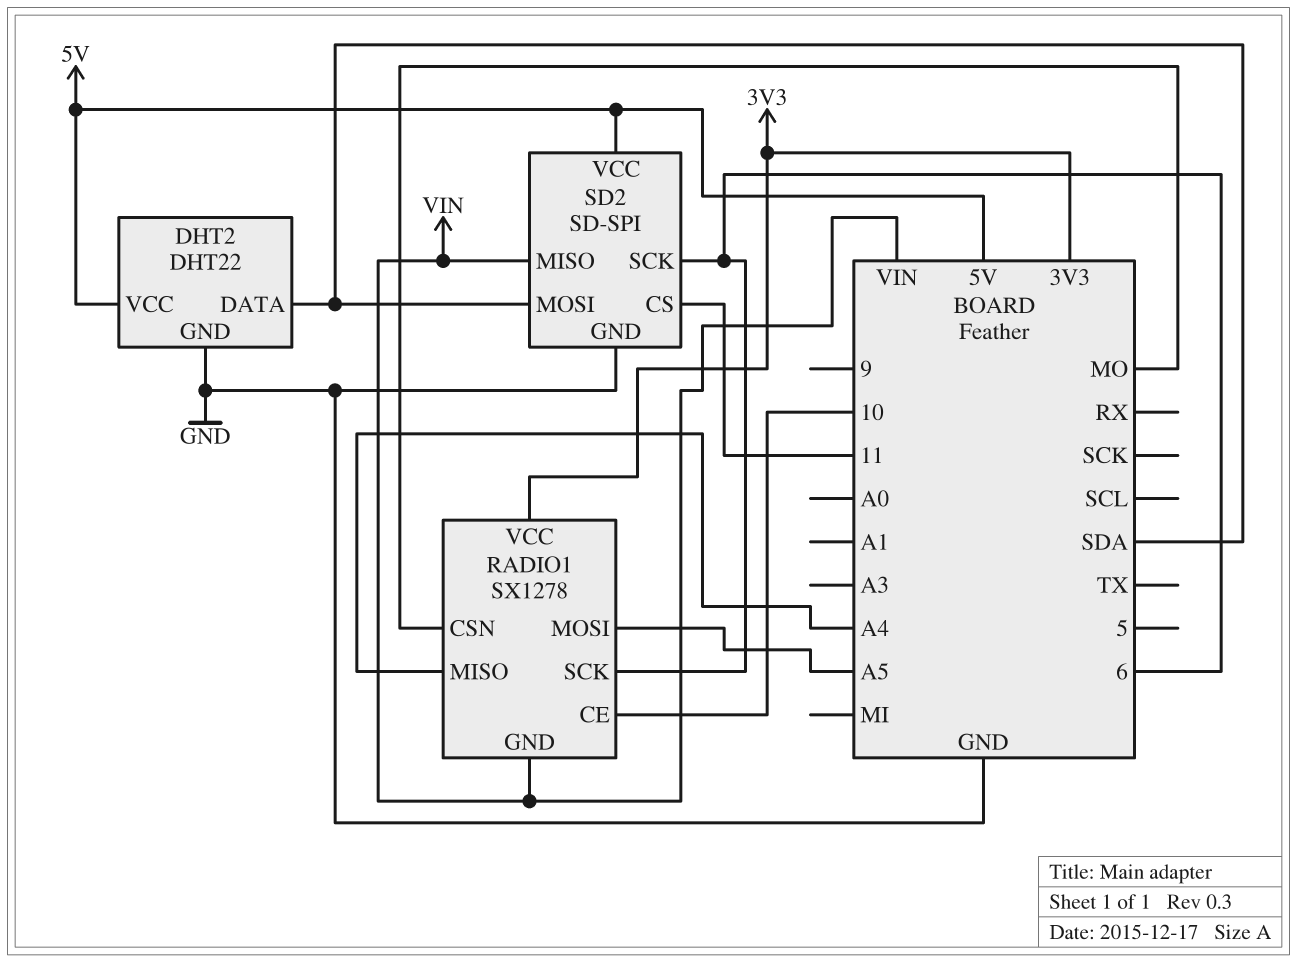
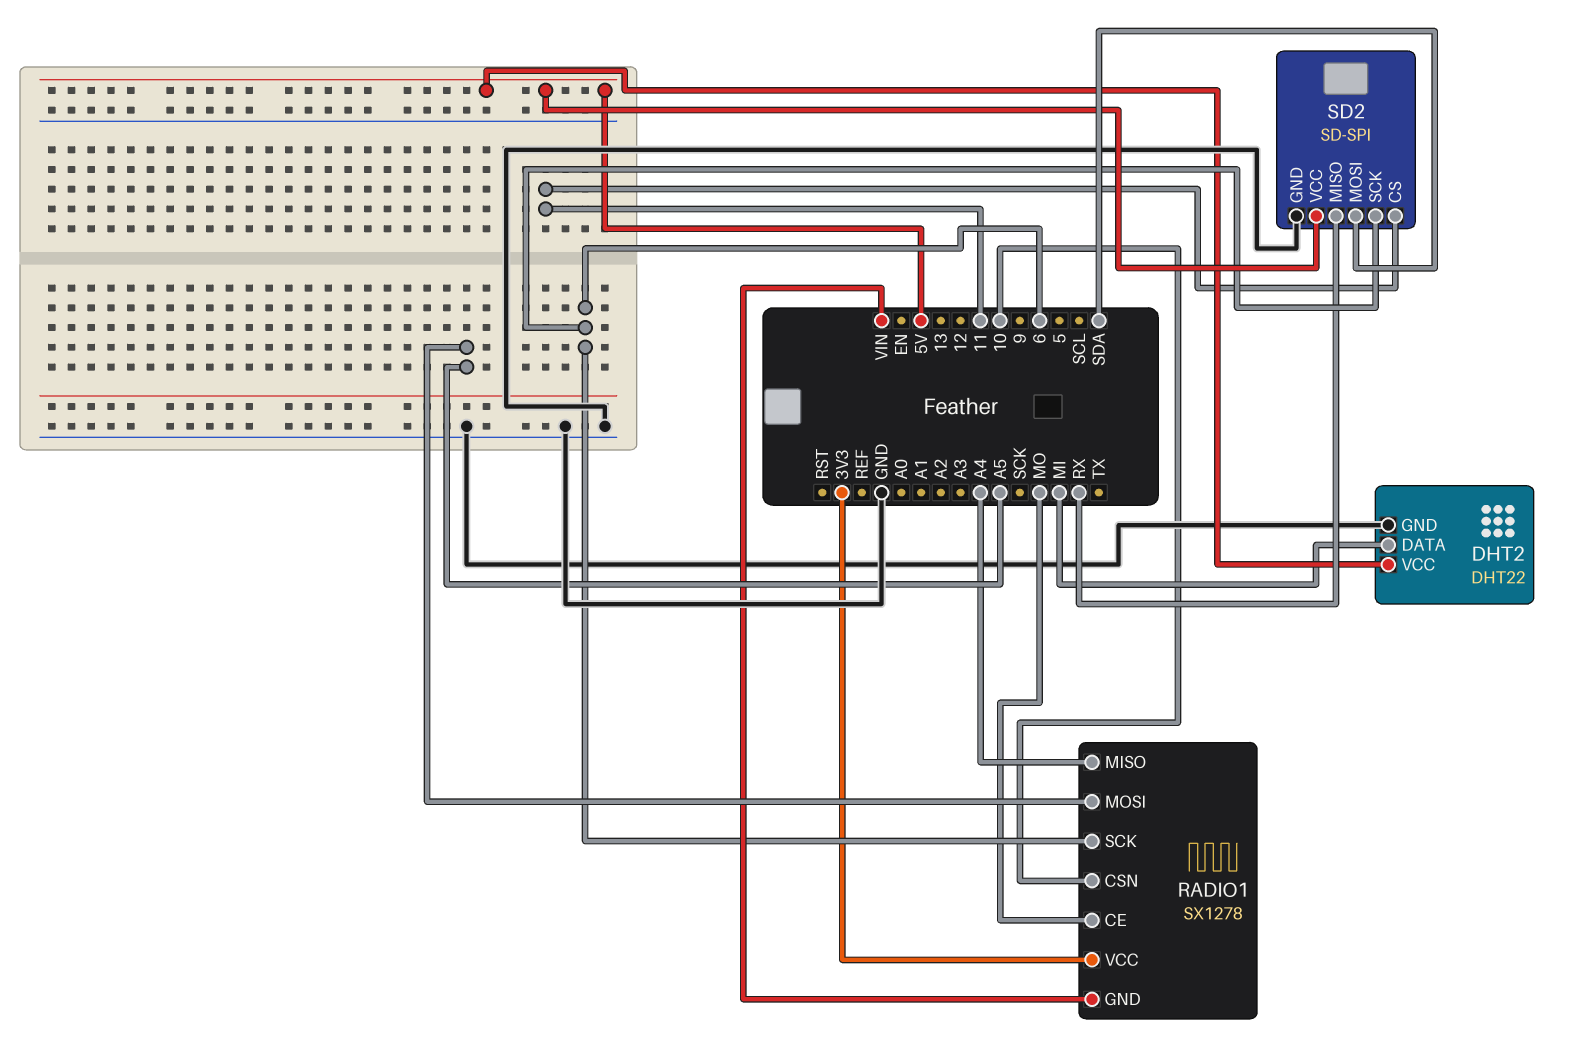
DHT2 pin DATA: SDA -> MI
RADIO1 pin CE: 10 -> MO
RADIO1 pin CSN: MO -> 10
SD2 pin MISO: VIN -> RX

